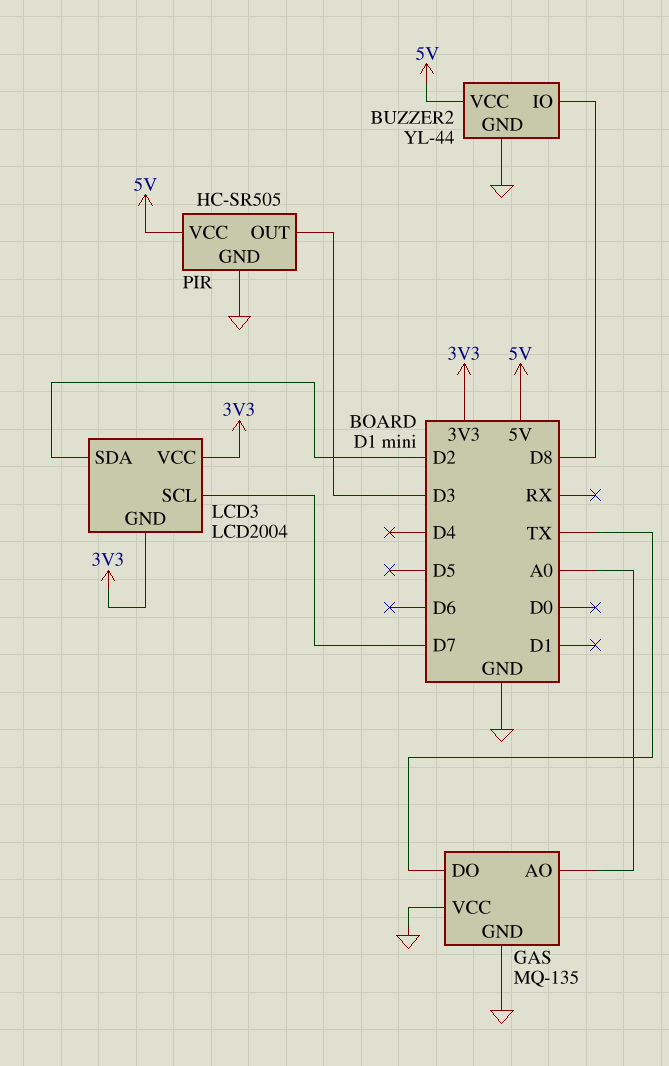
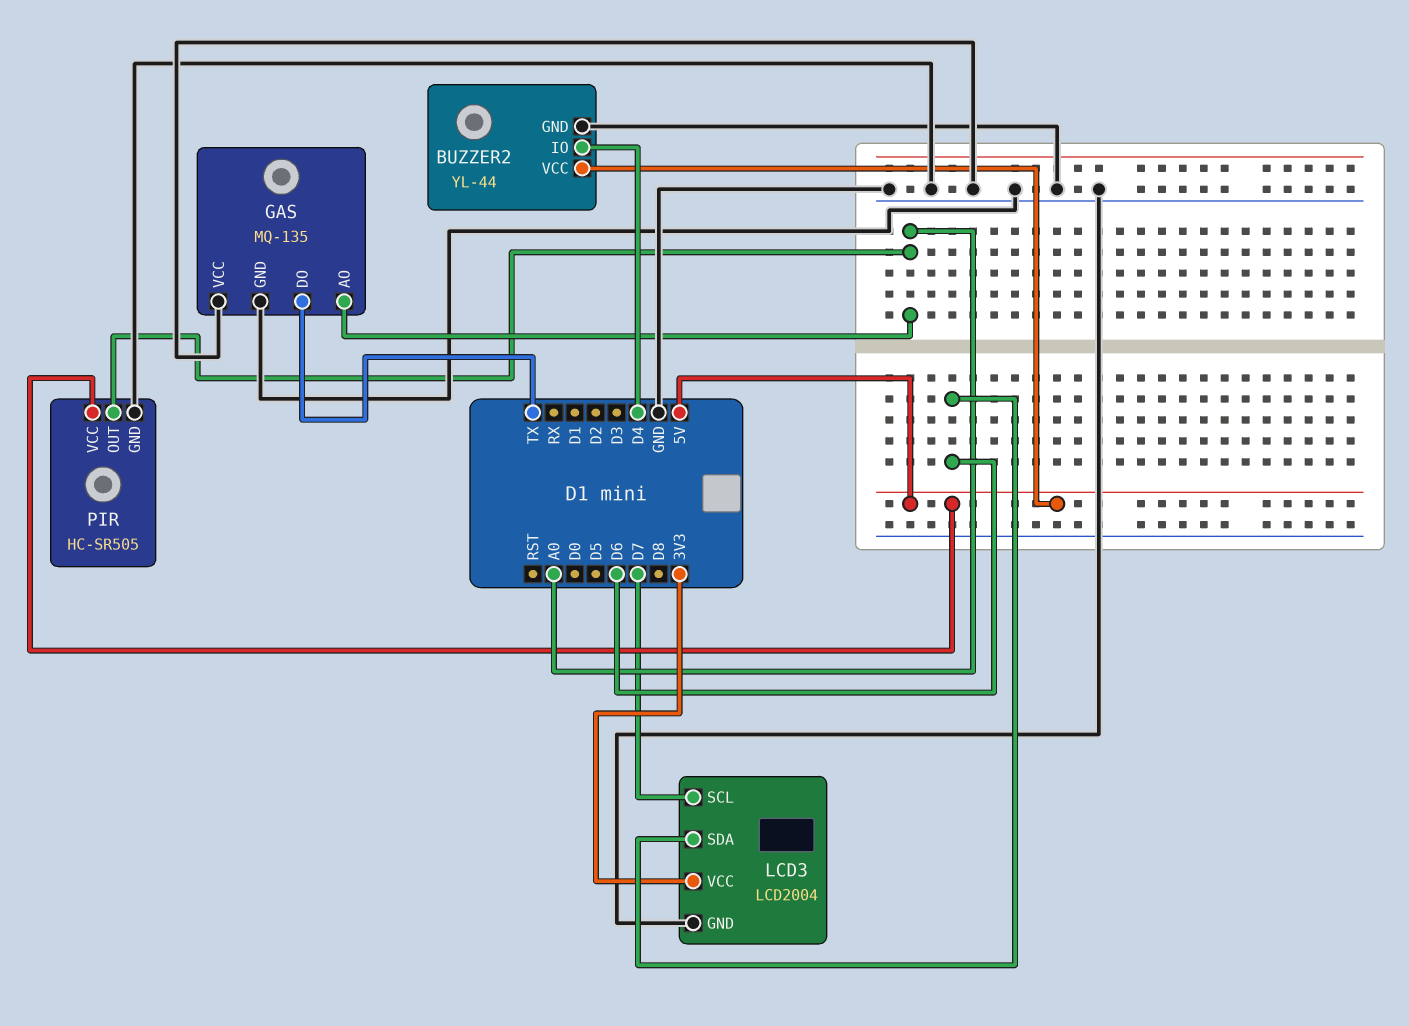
BUZZER2 pin IO: D8 -> D4
LCD3 pin GND: 3V3 -> GND
LCD3 pin SDA: D2 -> D6
PIR pin OUT: D3 -> A0

